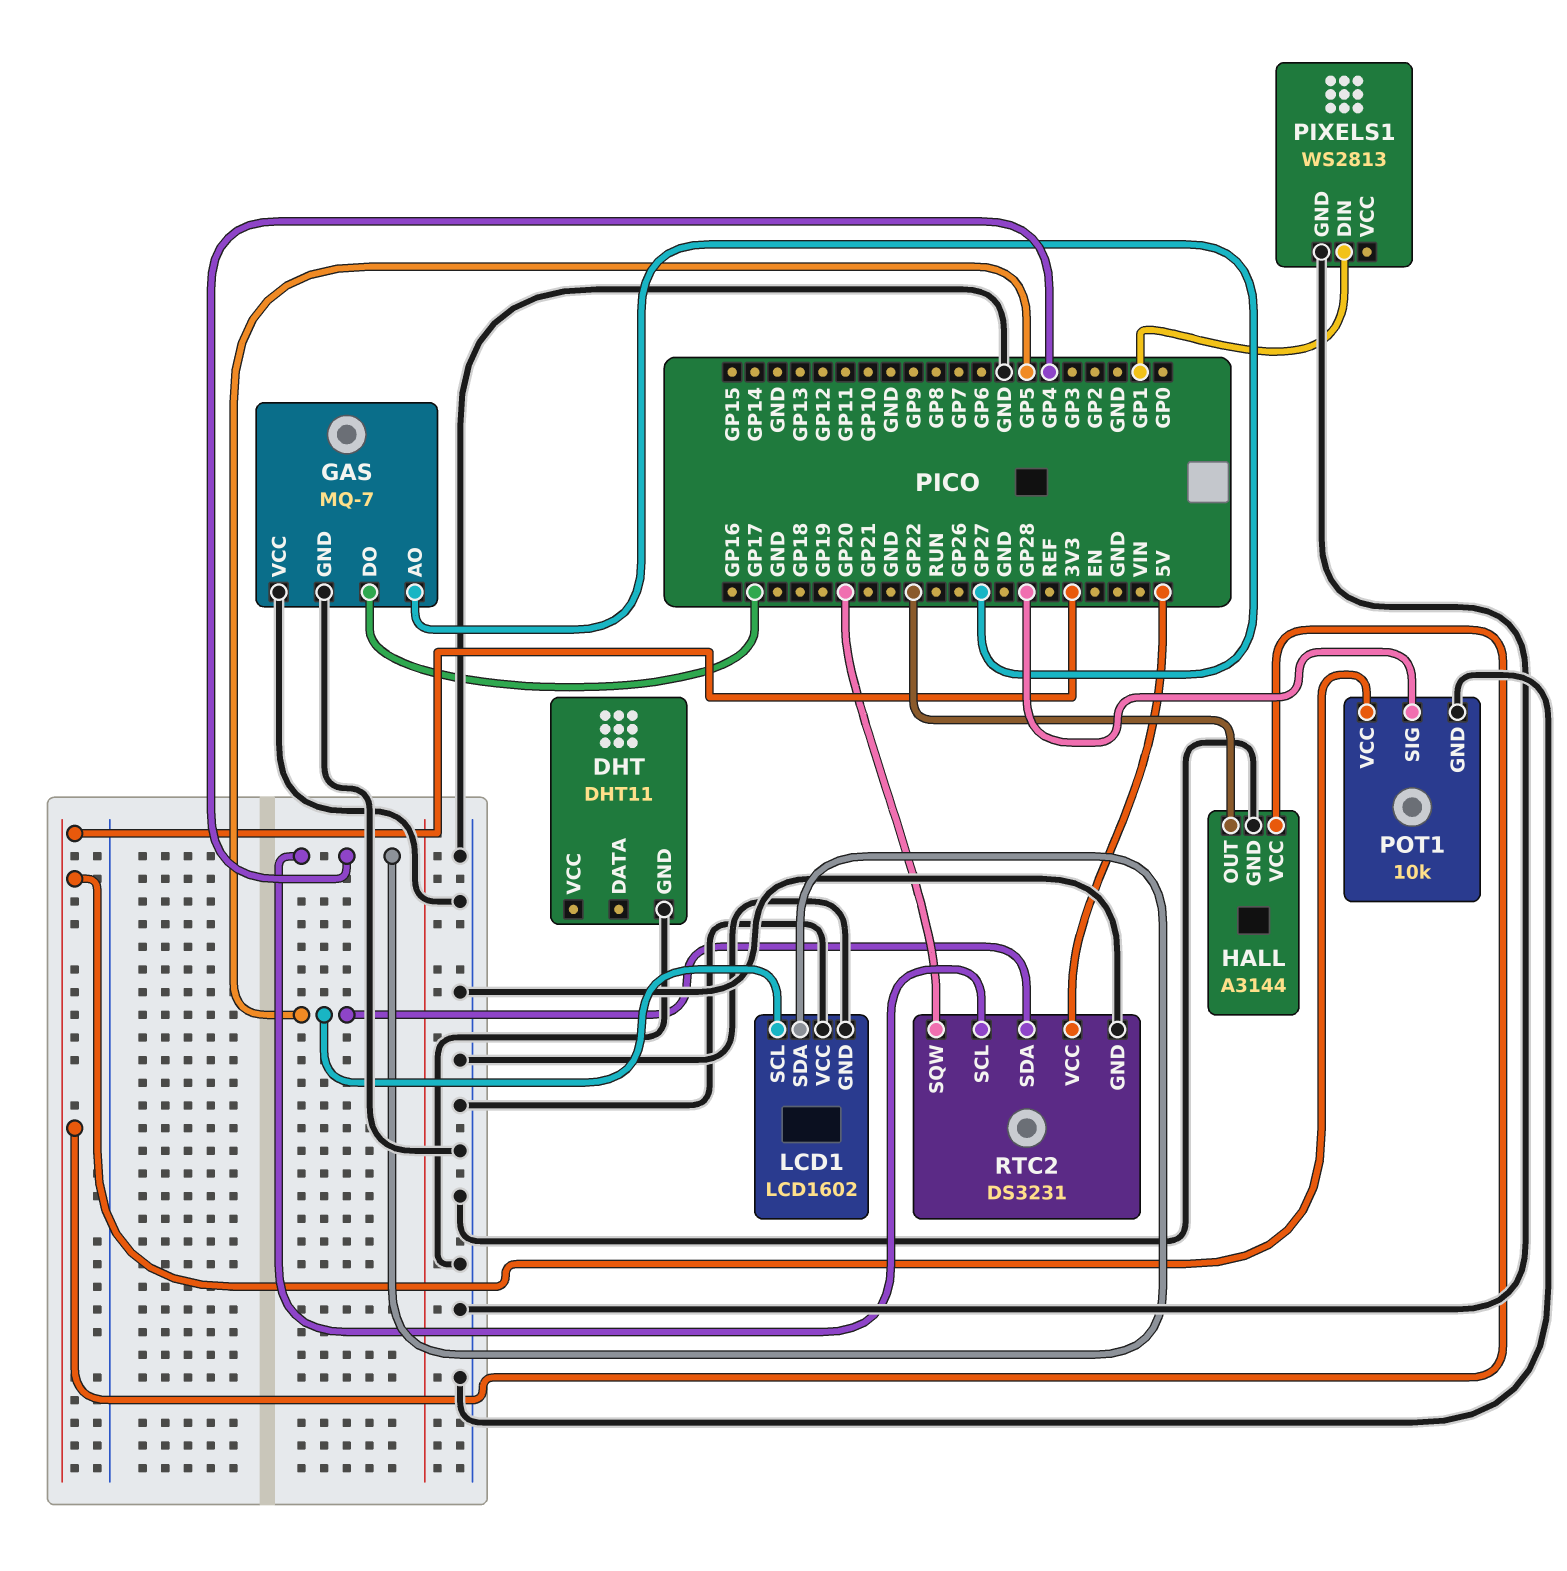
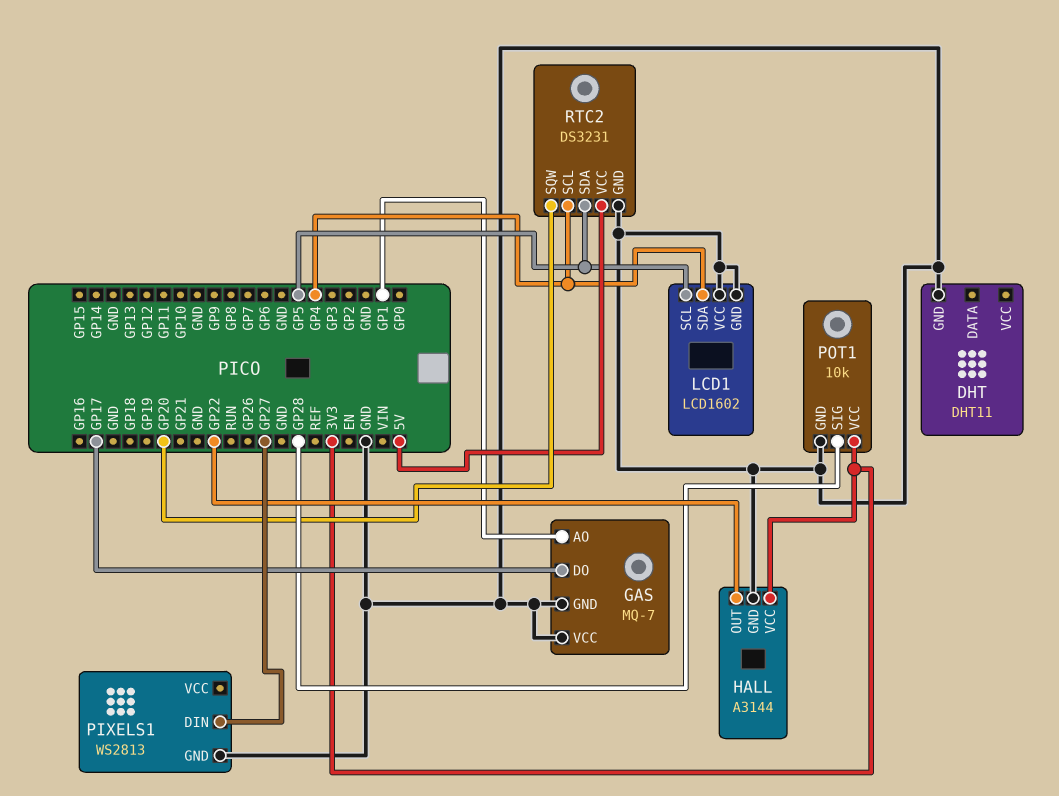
GAS pin AO: GP27 -> GP1
PIXELS1 pin DIN: GP1 -> GP27

